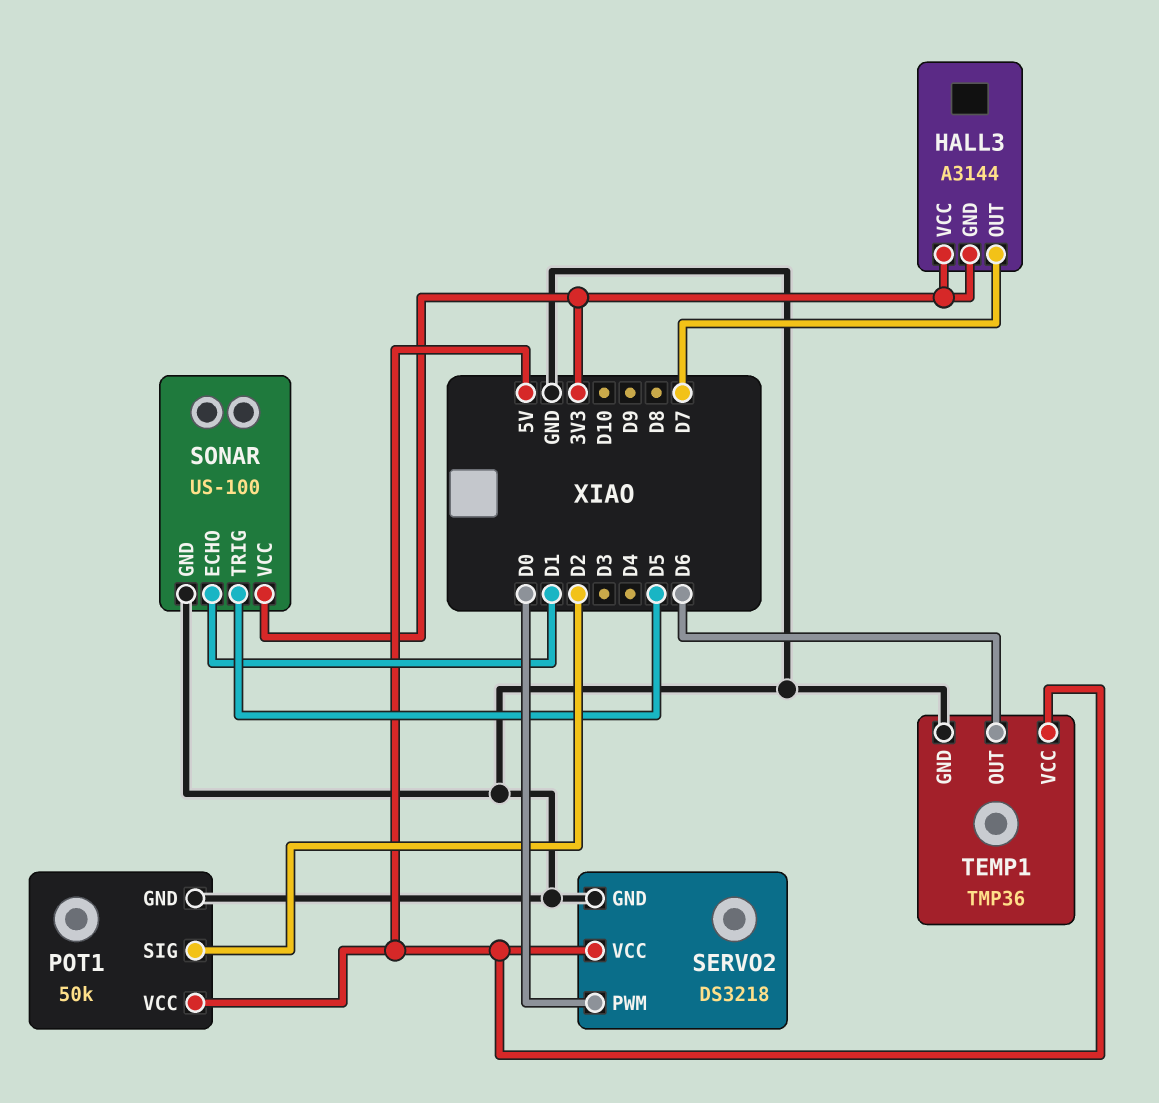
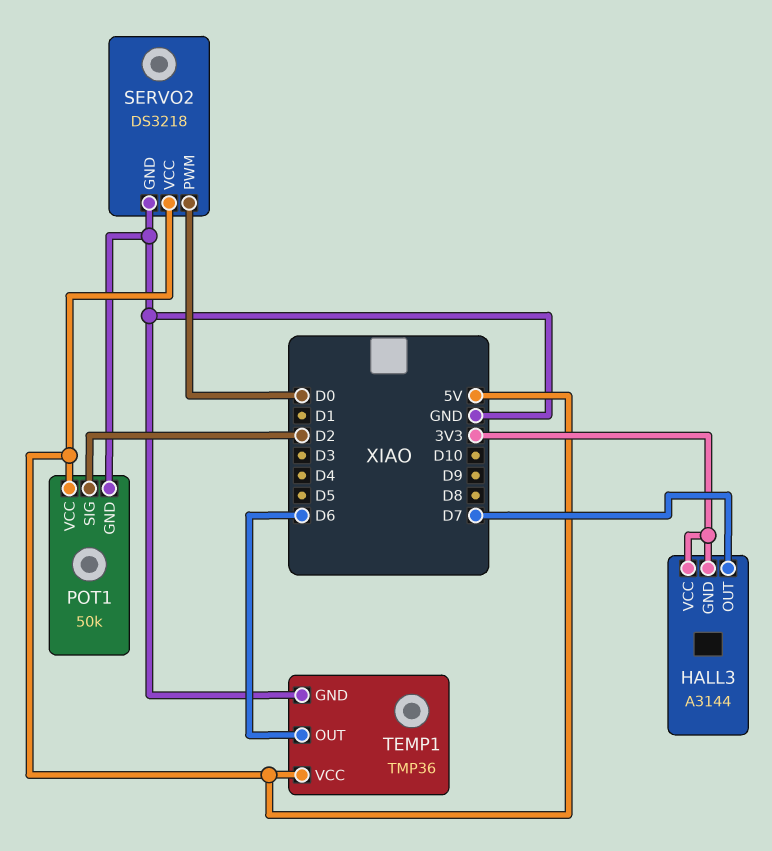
SONAR: US-100 -> none
SONAR pin ECHO: D1 -> none
SONAR pin GND: GND -> none
SONAR pin TRIG: D5 -> none
SONAR pin VCC: 3V3 -> none

